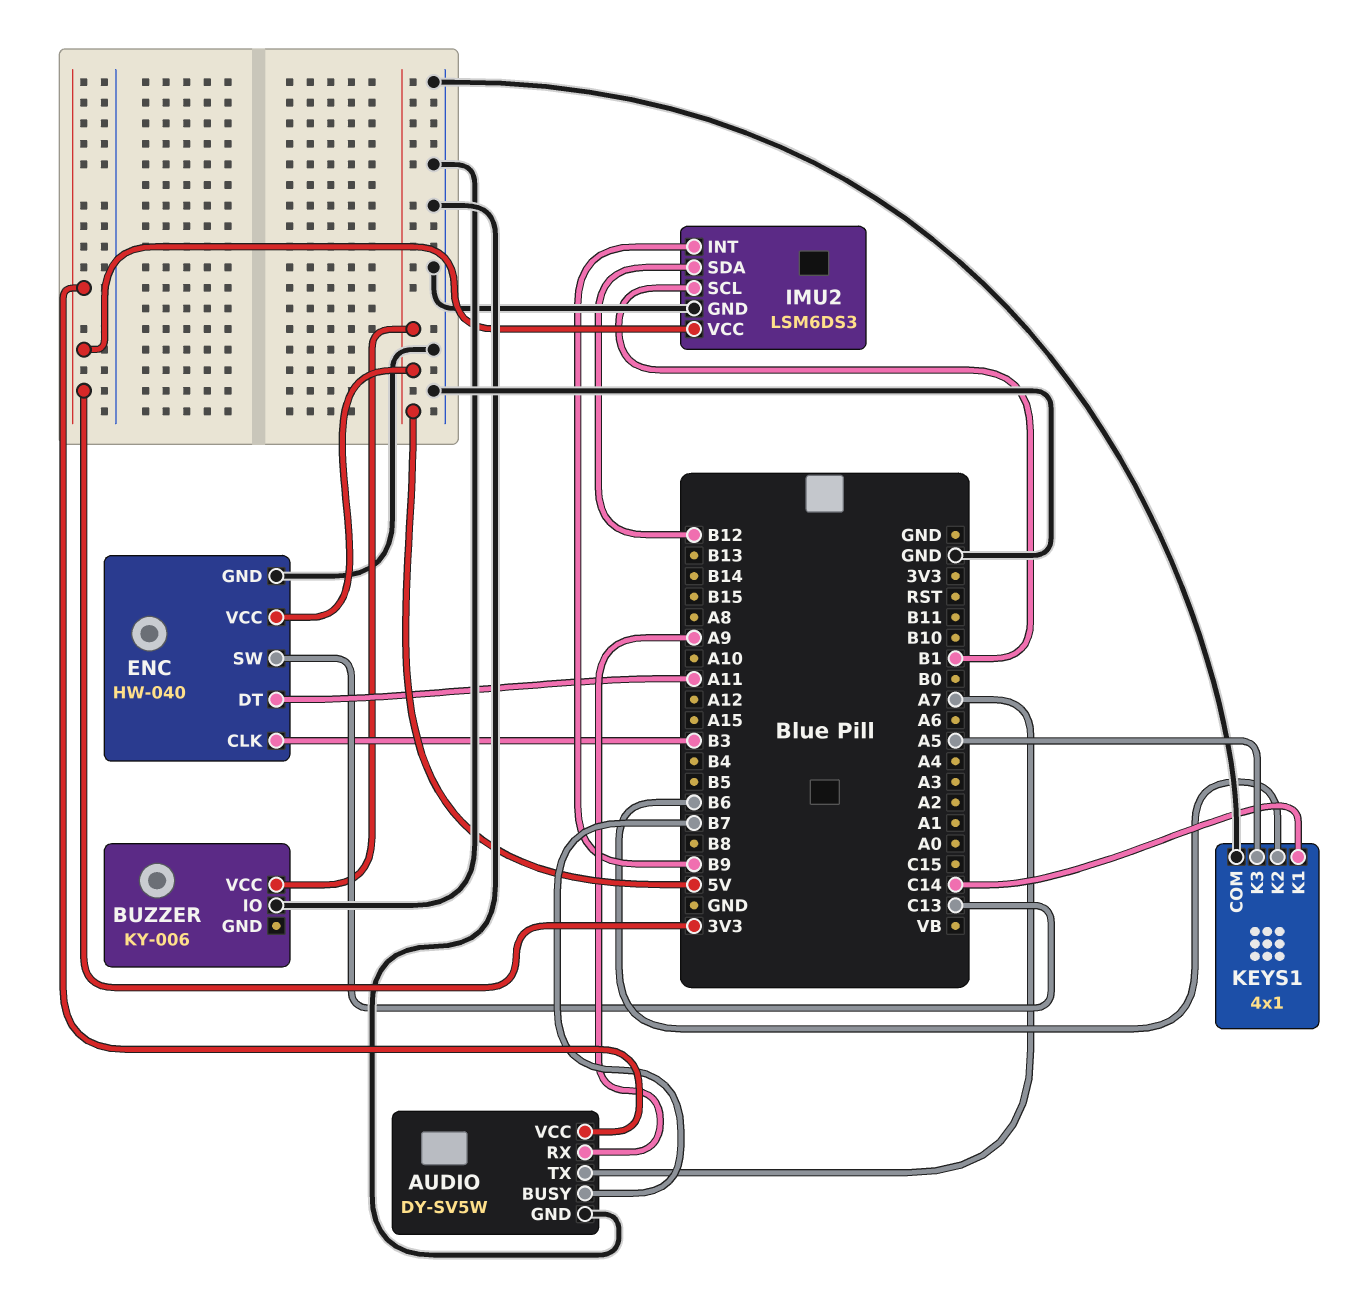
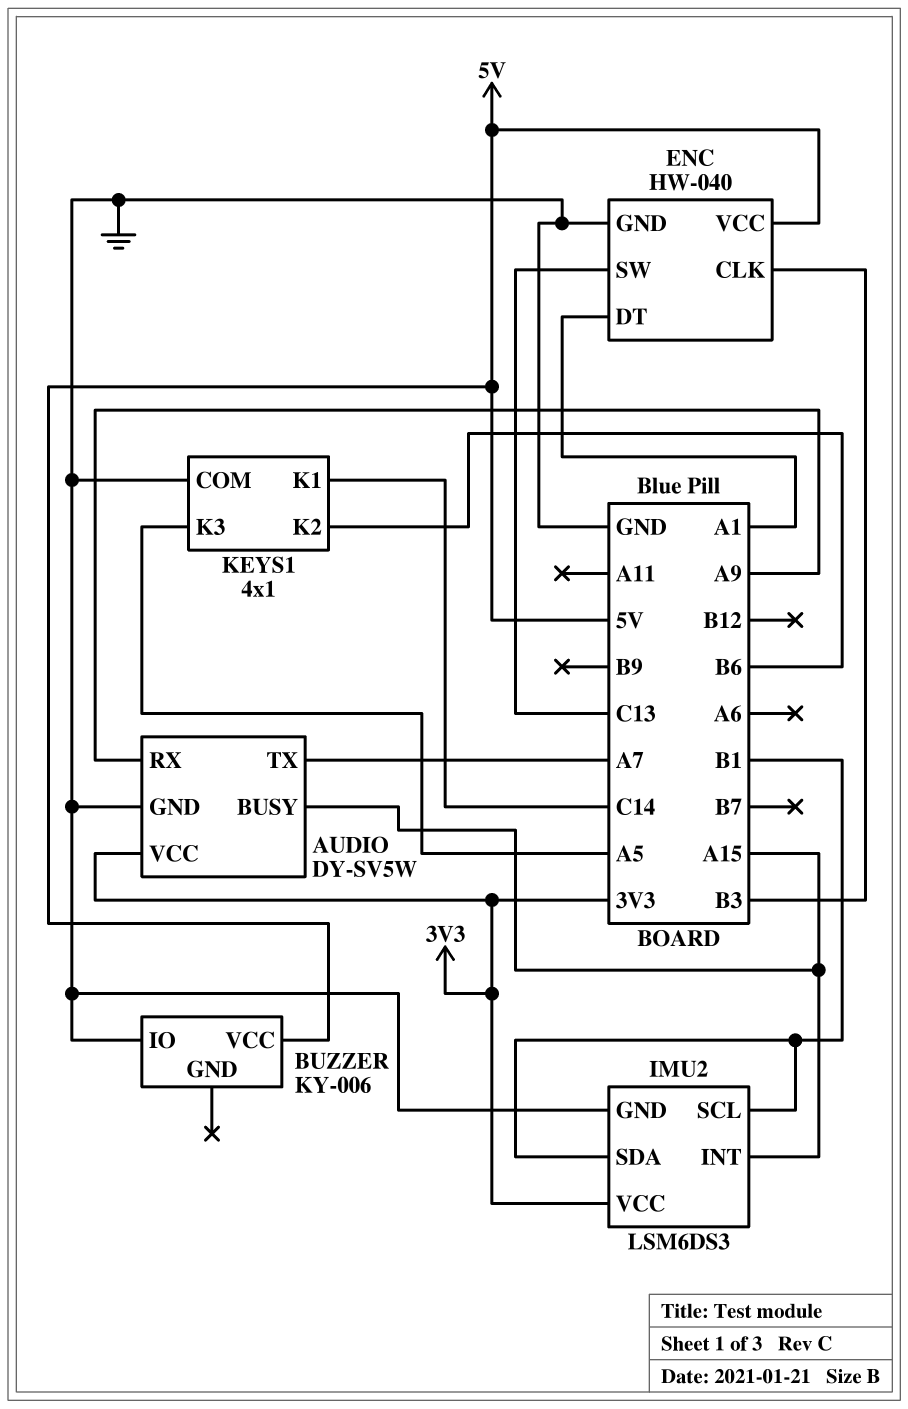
AUDIO pin BUSY: B7 -> A15
ENC pin DT: A11 -> A1
IMU2 pin INT: B9 -> A15
IMU2 pin SDA: B12 -> B1

